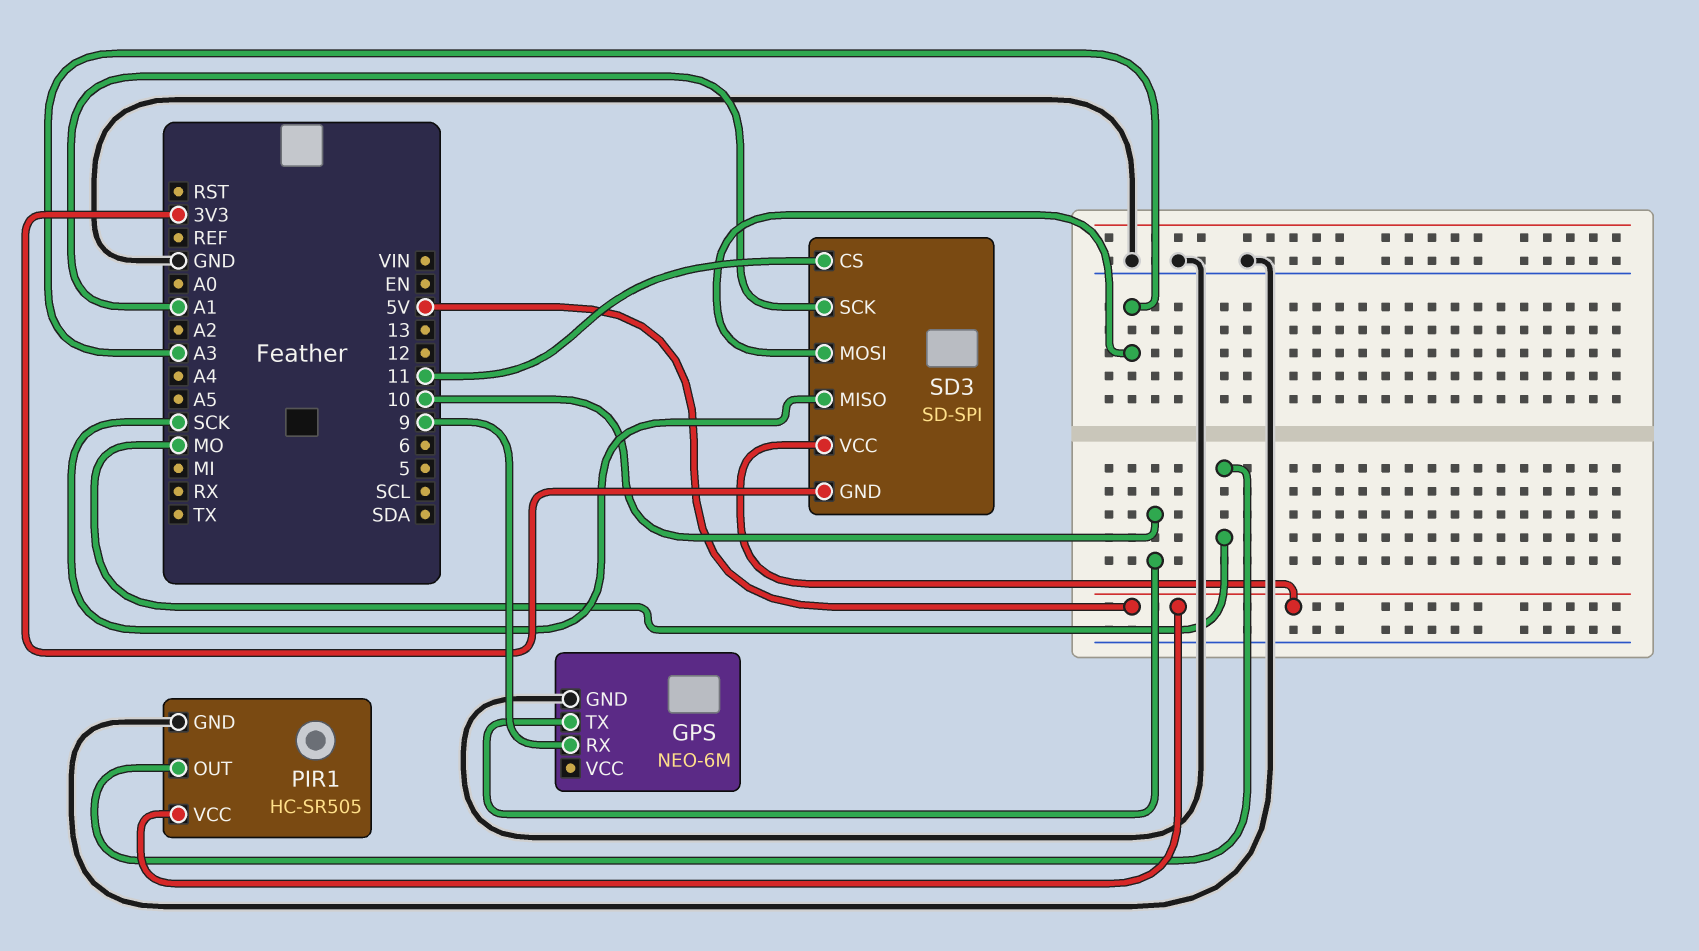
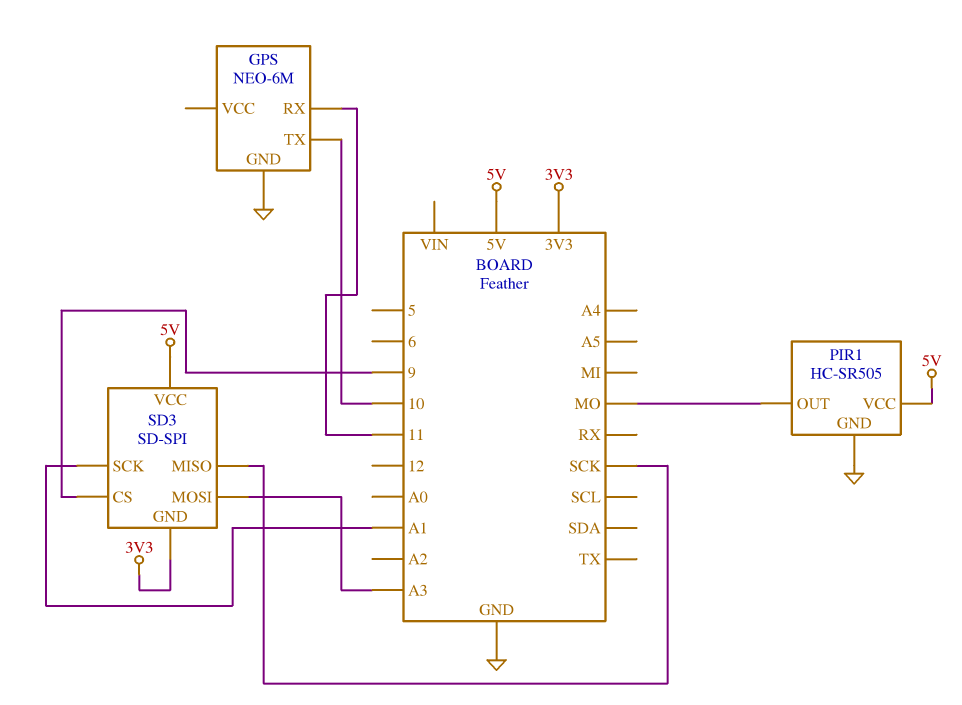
GPS pin RX: 9 -> 11
SD3 pin CS: 11 -> 9

